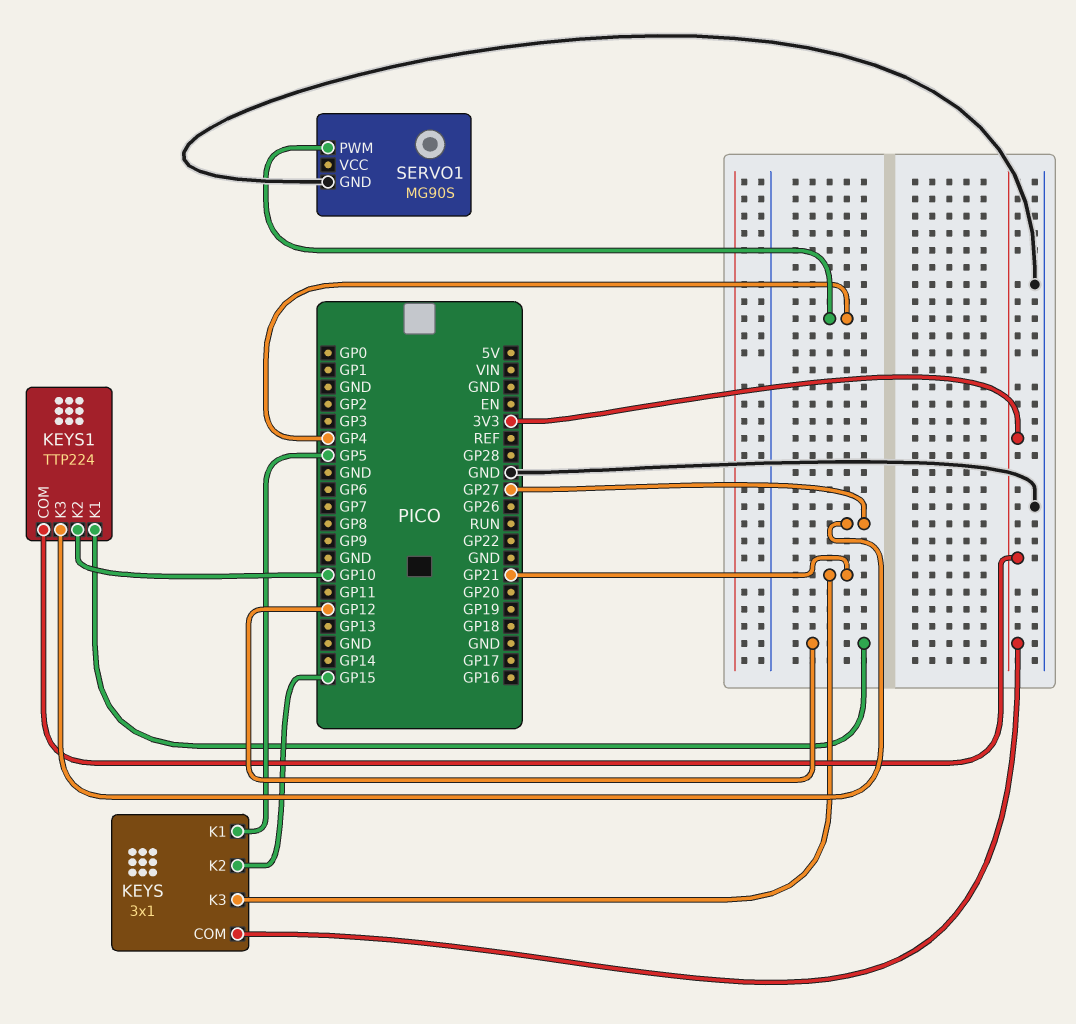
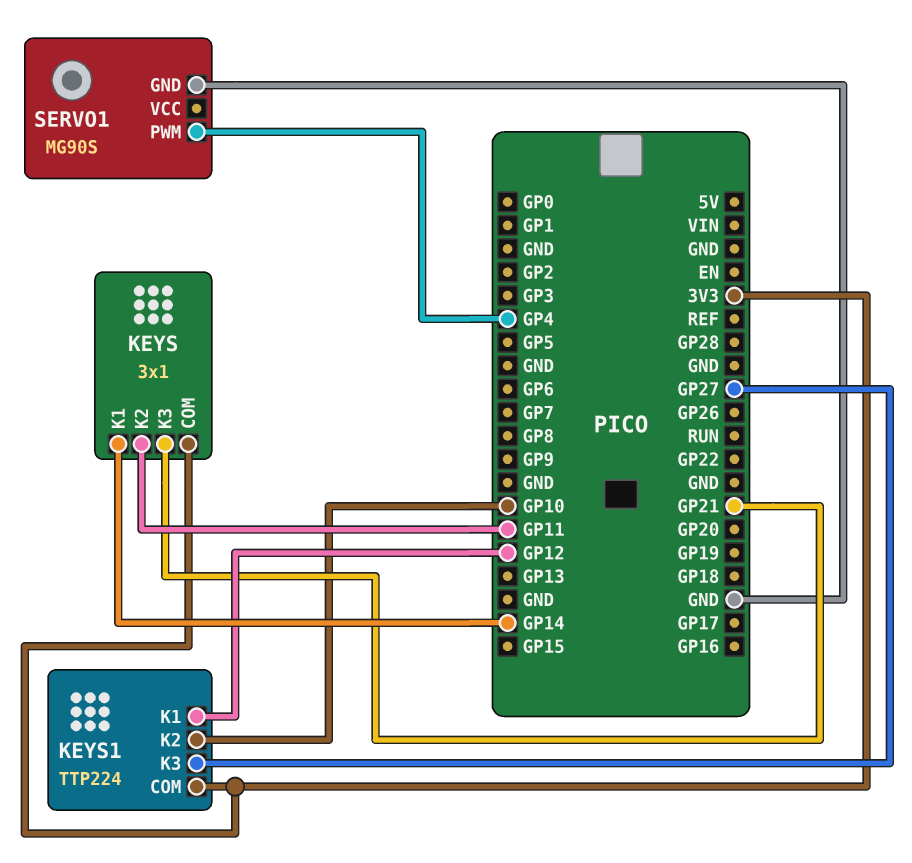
KEYS pin K1: GP5 -> GP14
KEYS pin K2: GP15 -> GP11

